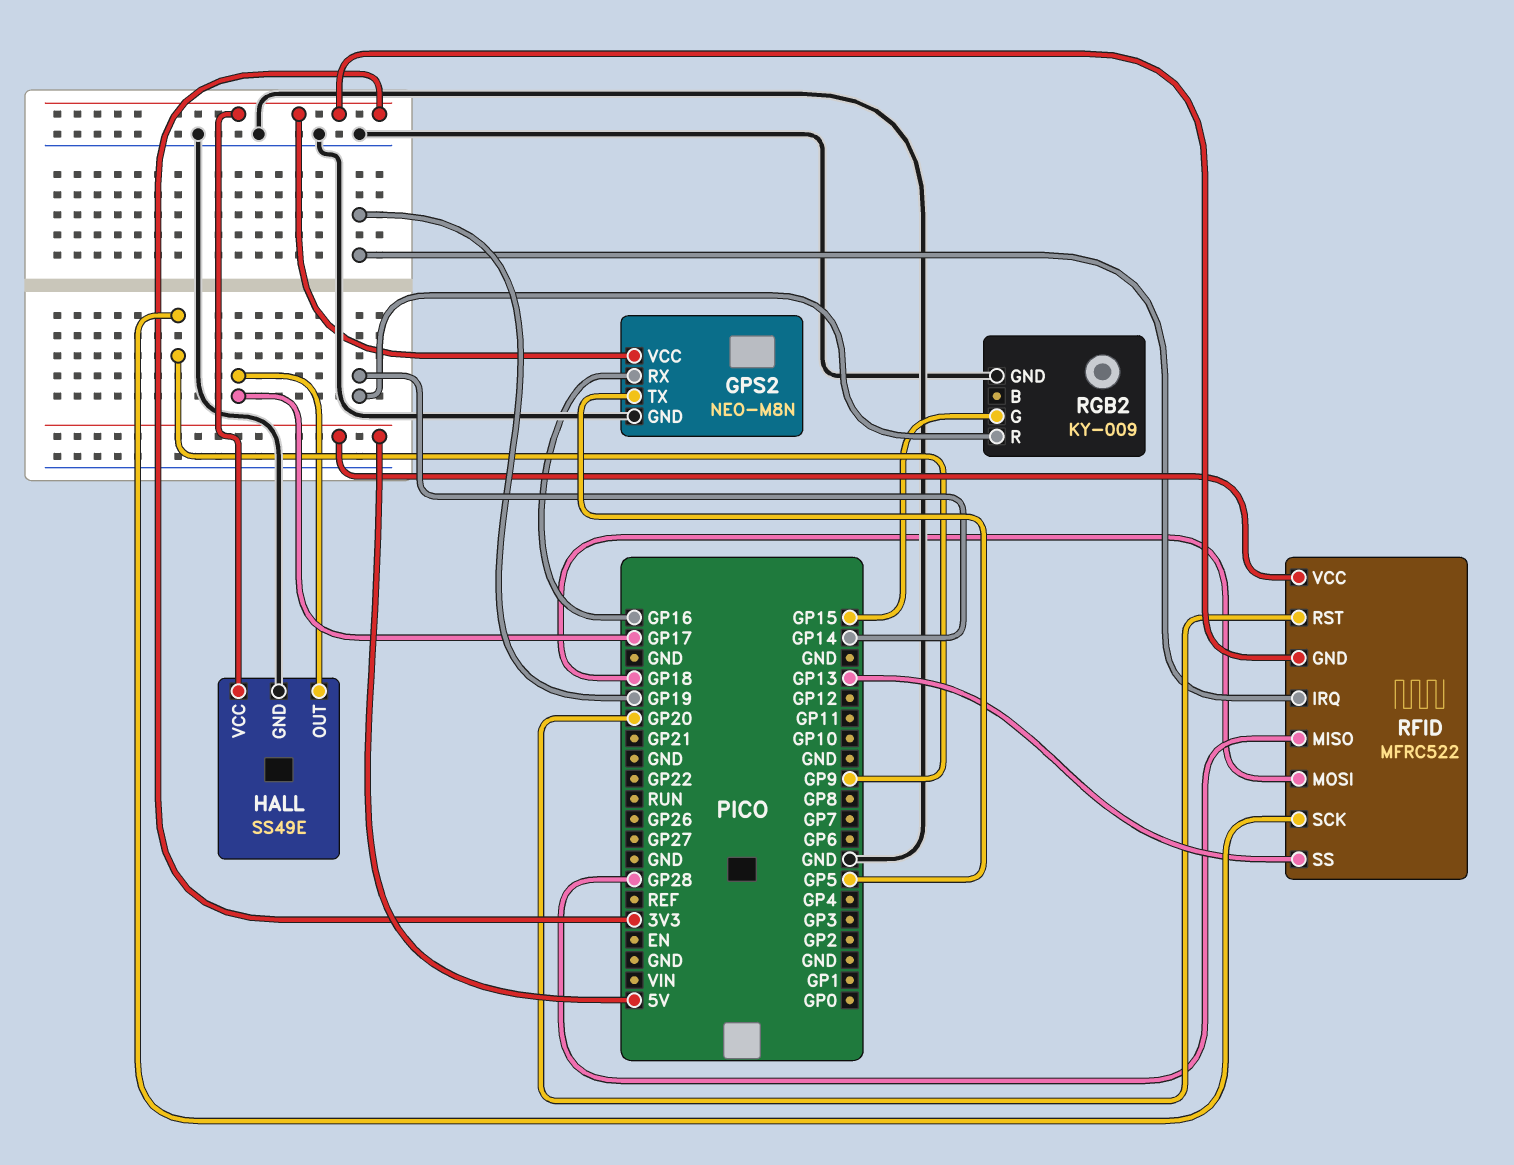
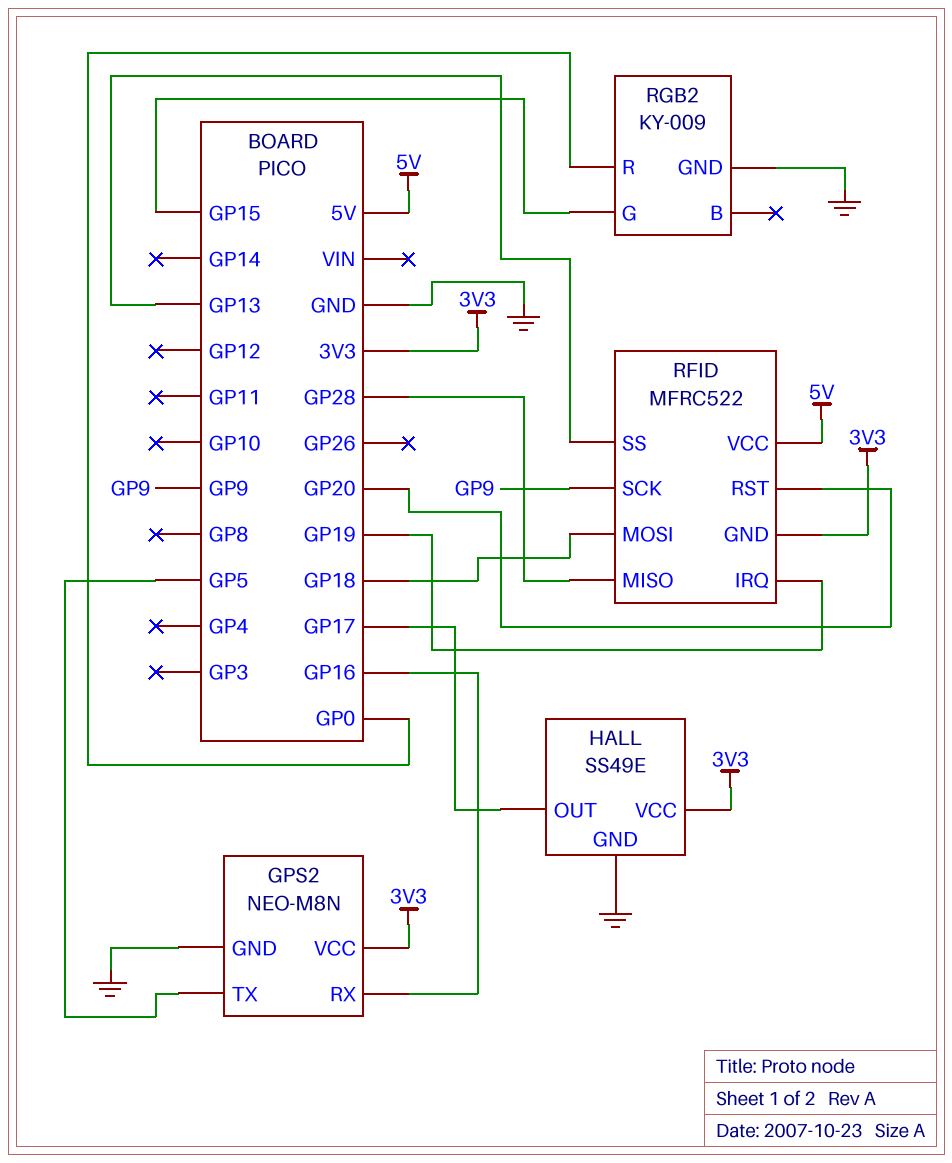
RGB2 pin R: GP14 -> GP0

